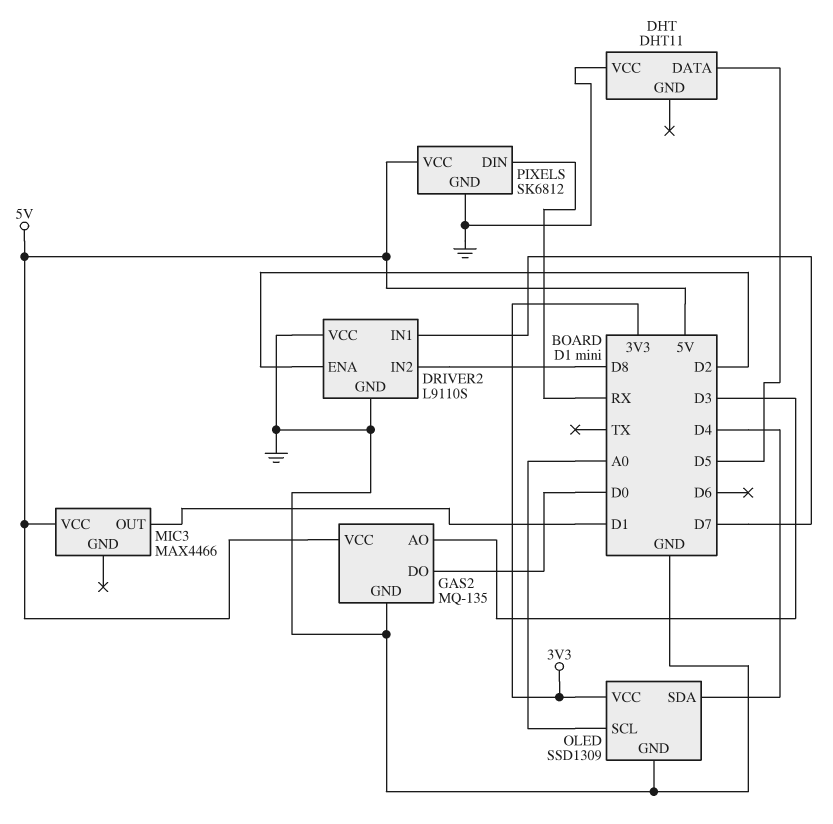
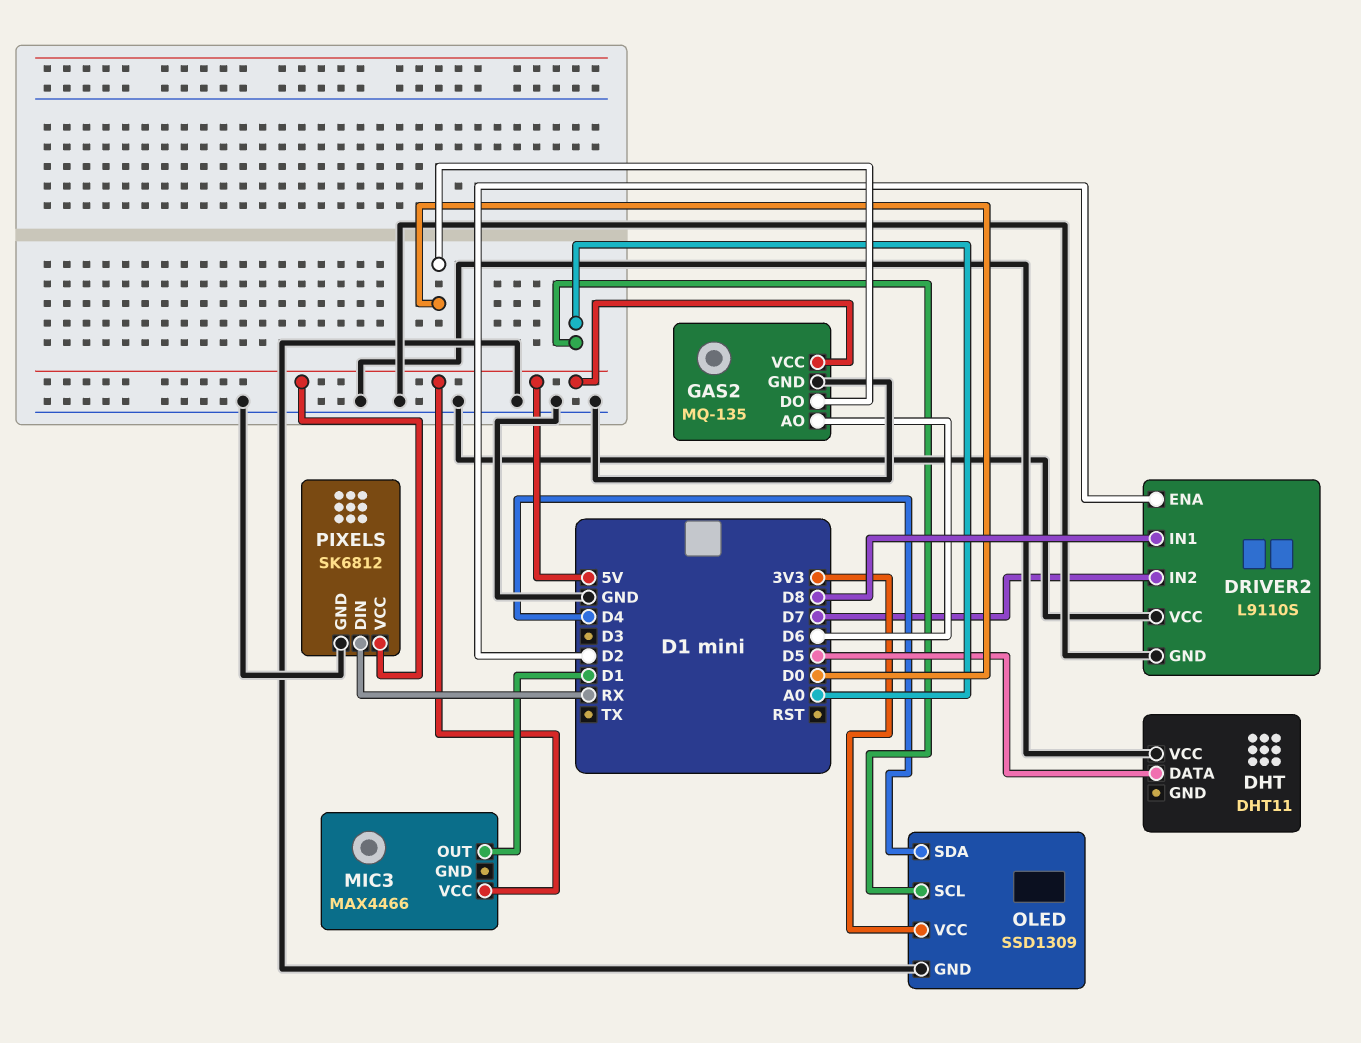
DRIVER2 pin IN1: D7 -> D8
DRIVER2 pin IN2: D8 -> D7
GAS2 pin AO: D3 -> D6

